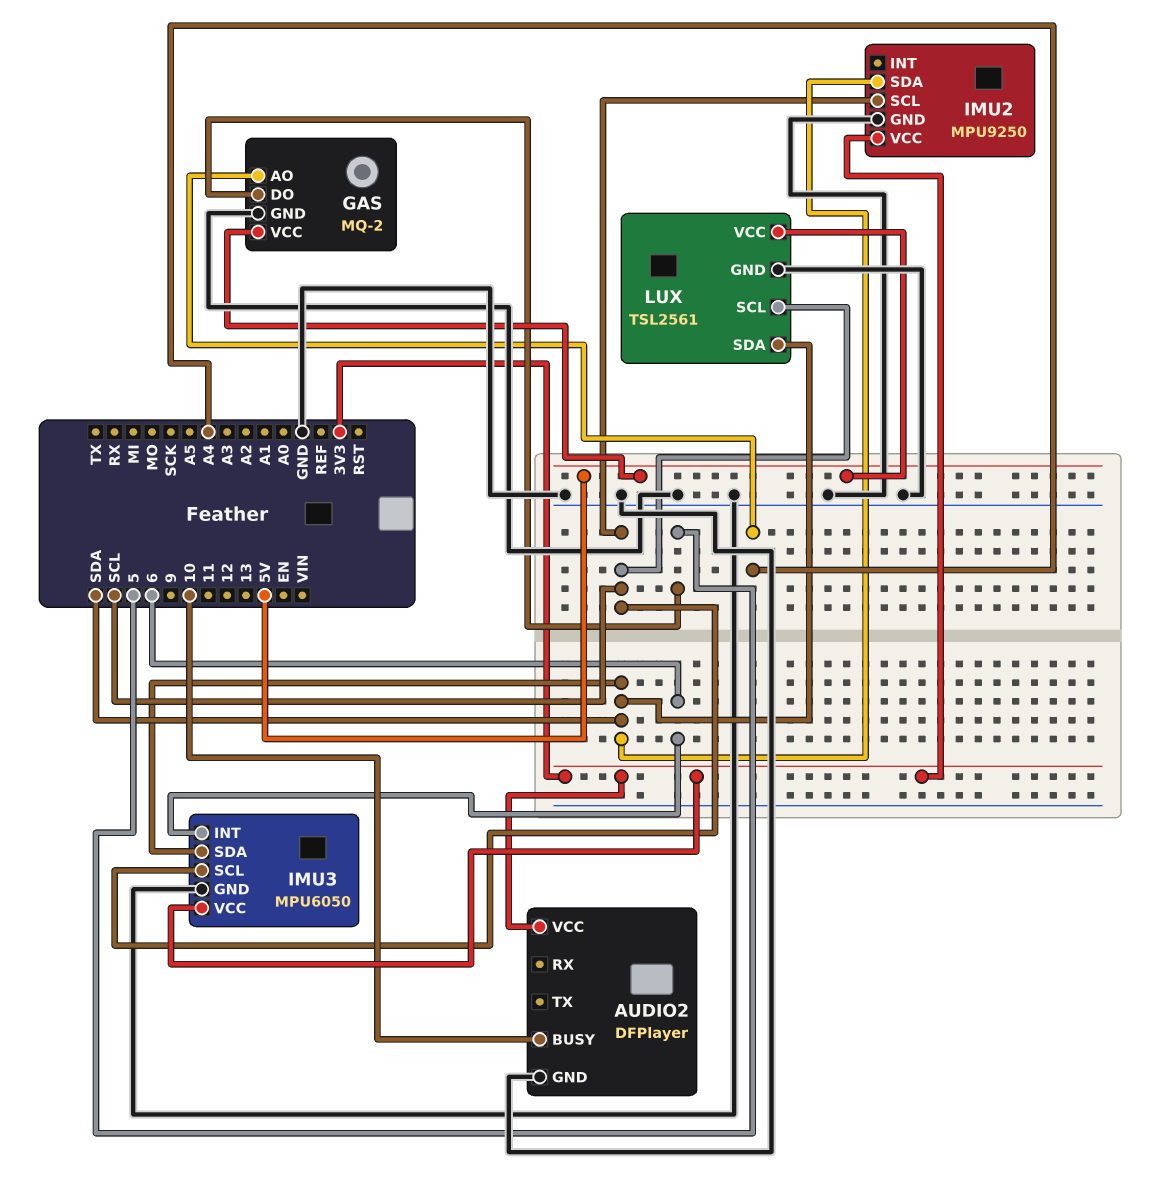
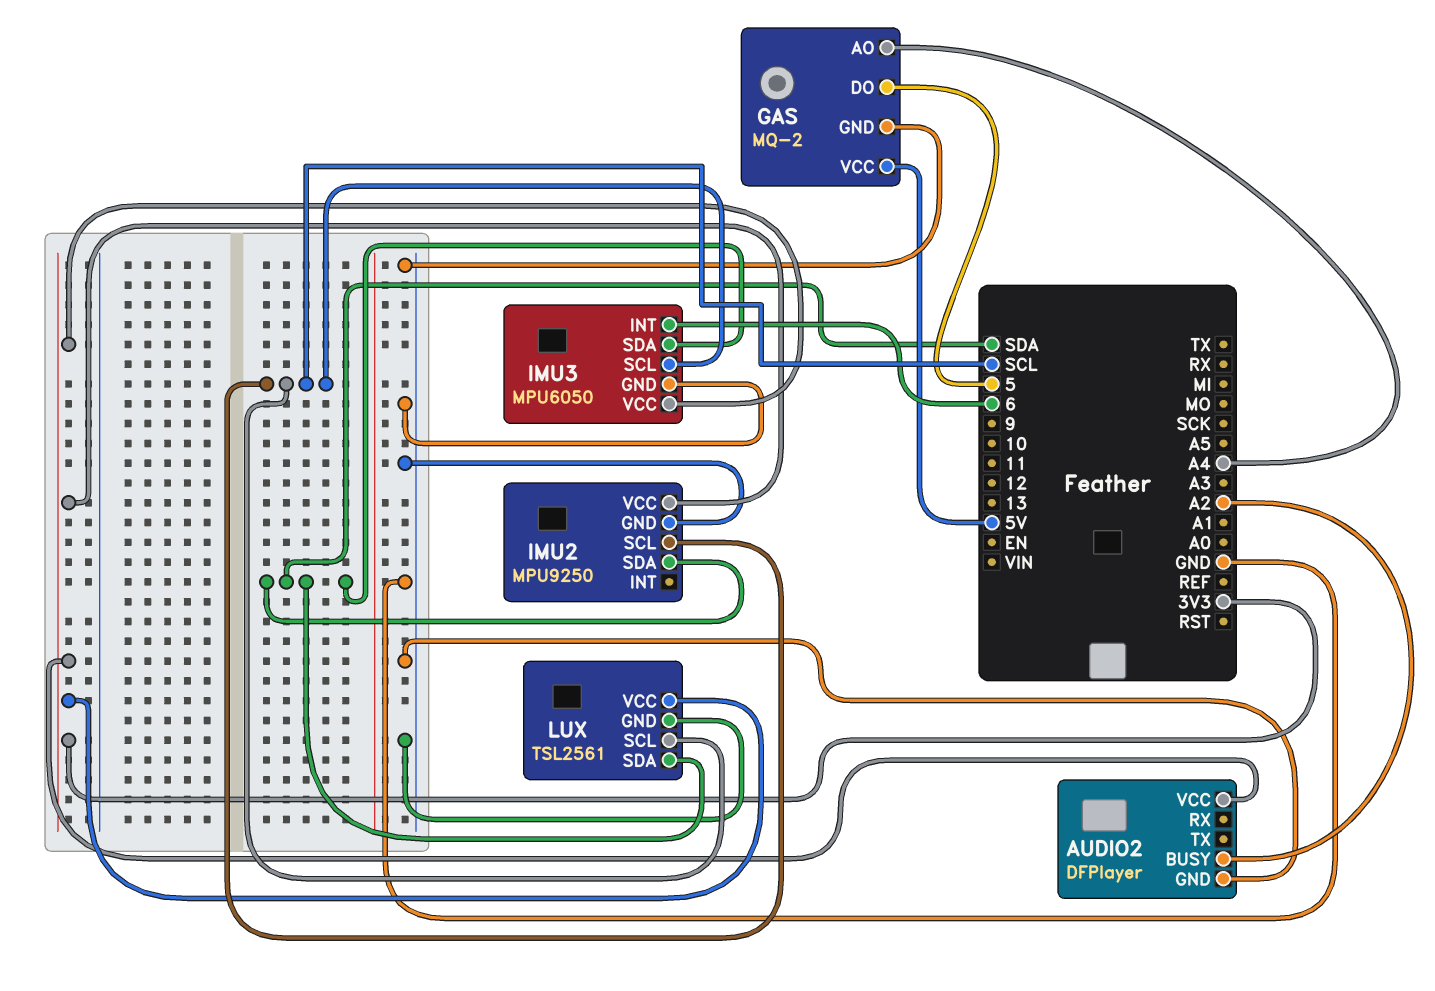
AUDIO2 pin BUSY: 10 -> A2
LUX pin VCC: 5V -> 3V3

